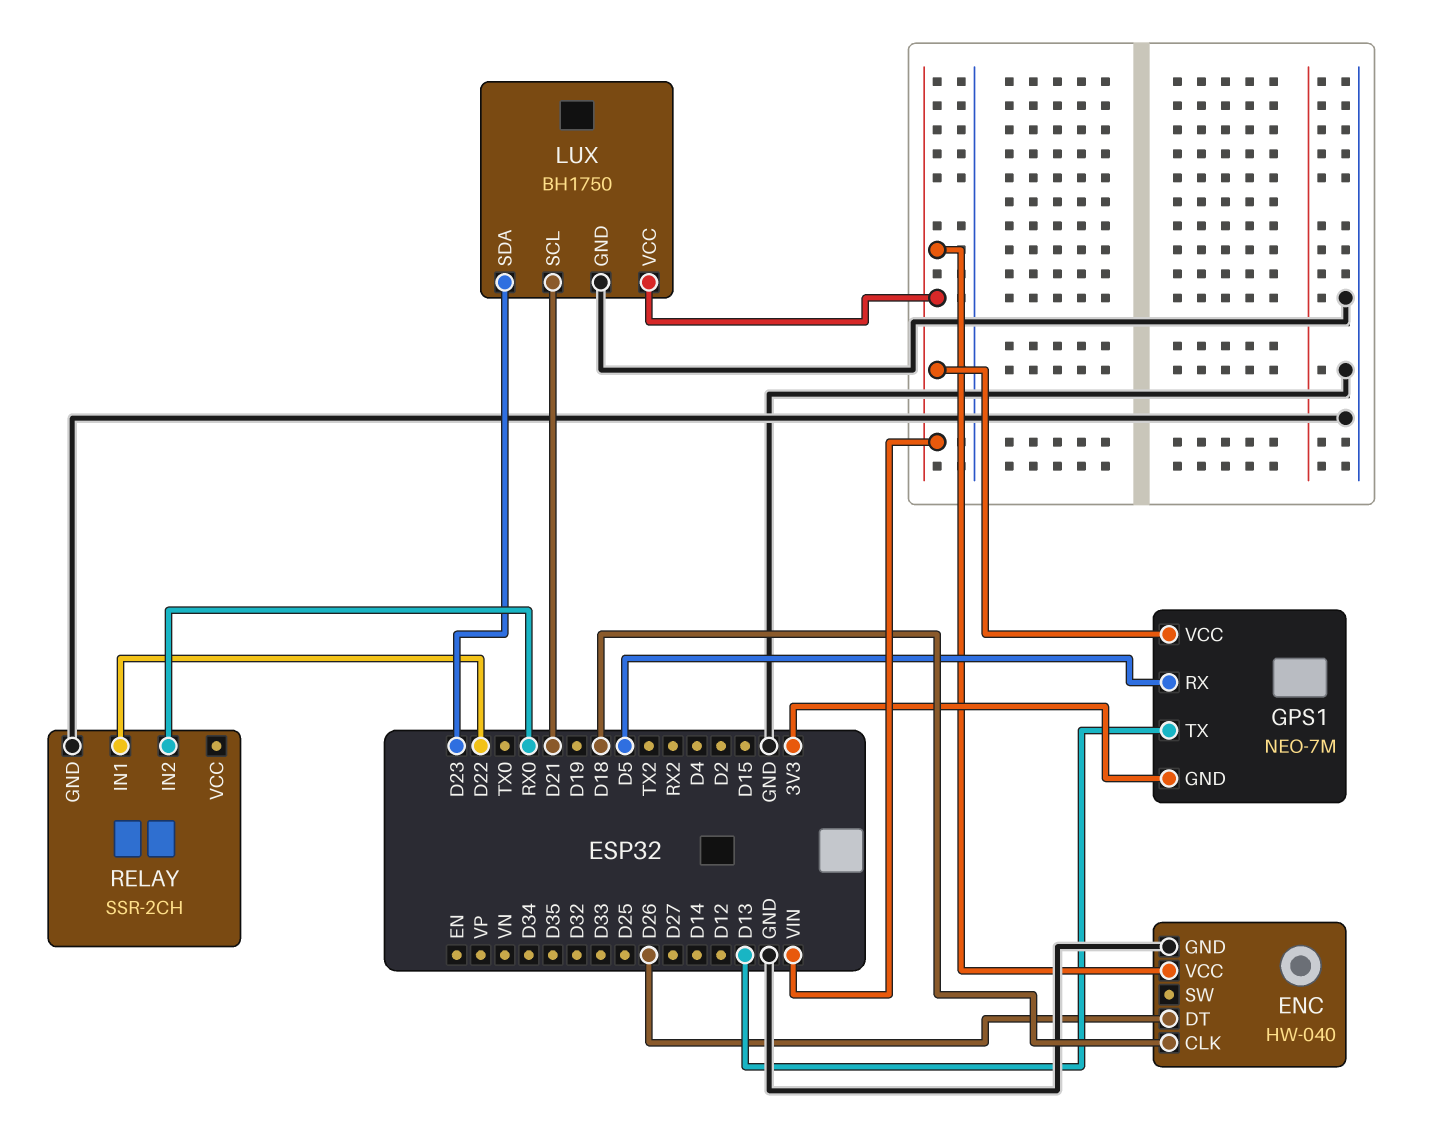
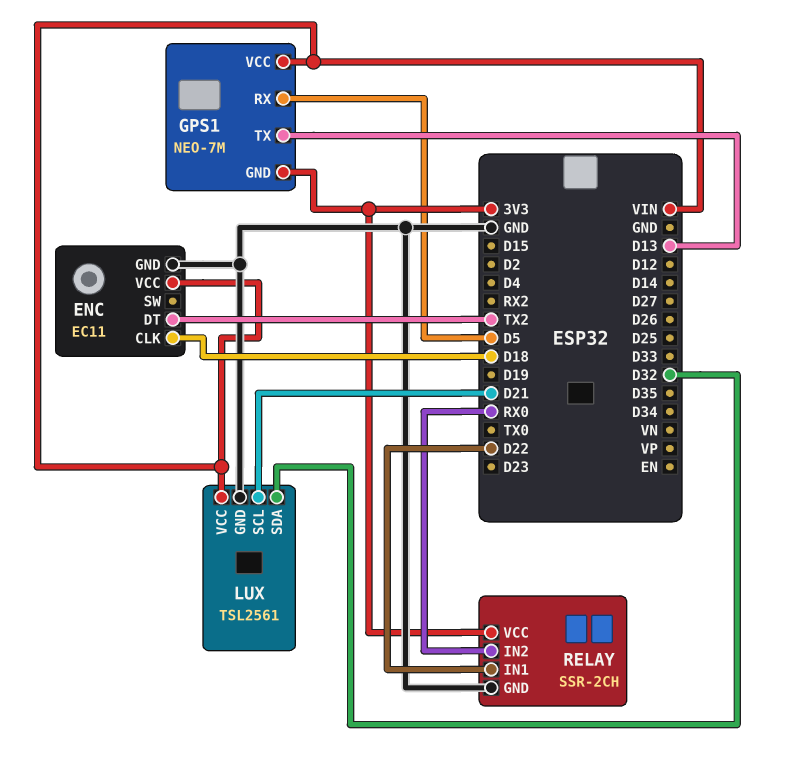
ENC: HW-040 -> EC11
ENC pin DT: D26 -> TX2
LUX: BH1750 -> TSL2561
LUX pin SDA: D23 -> D32
RELAY pin VCC: none -> 3V3

